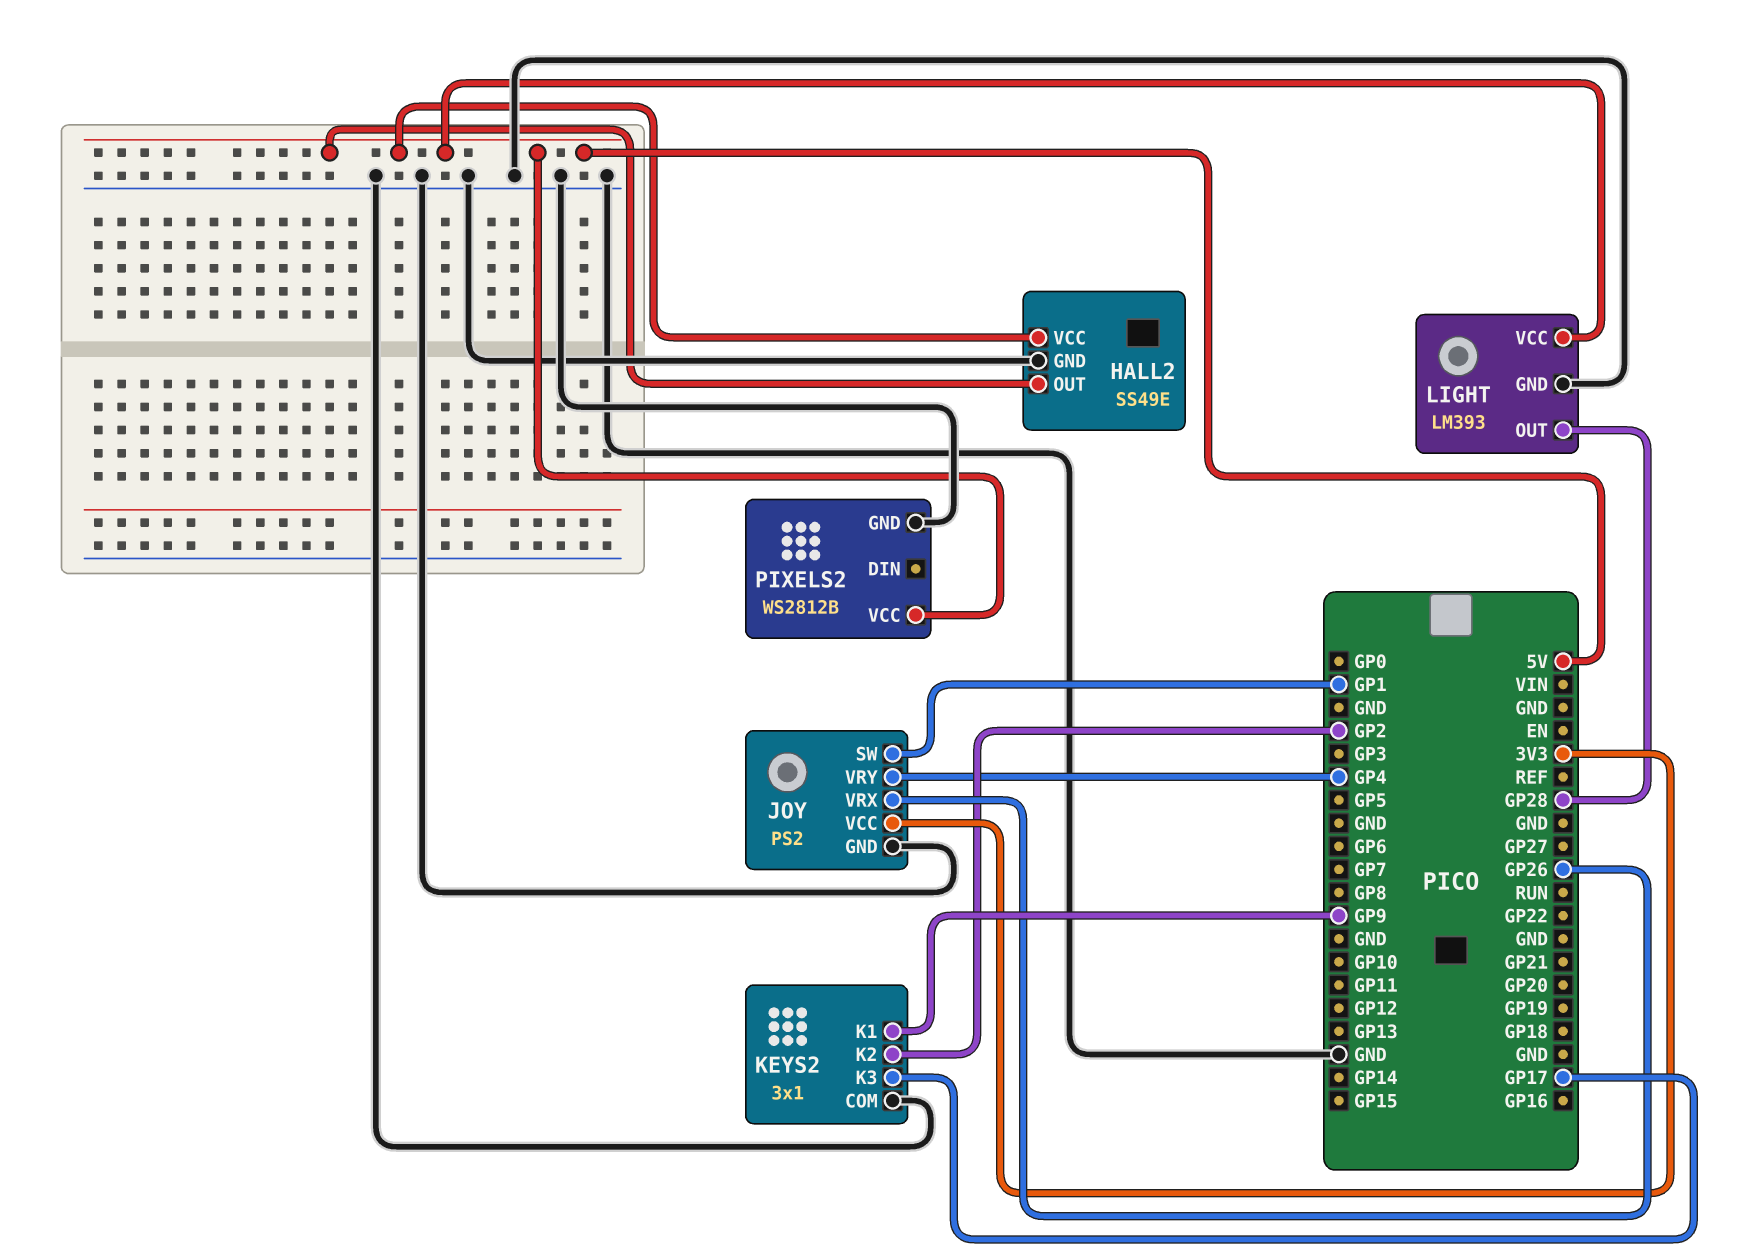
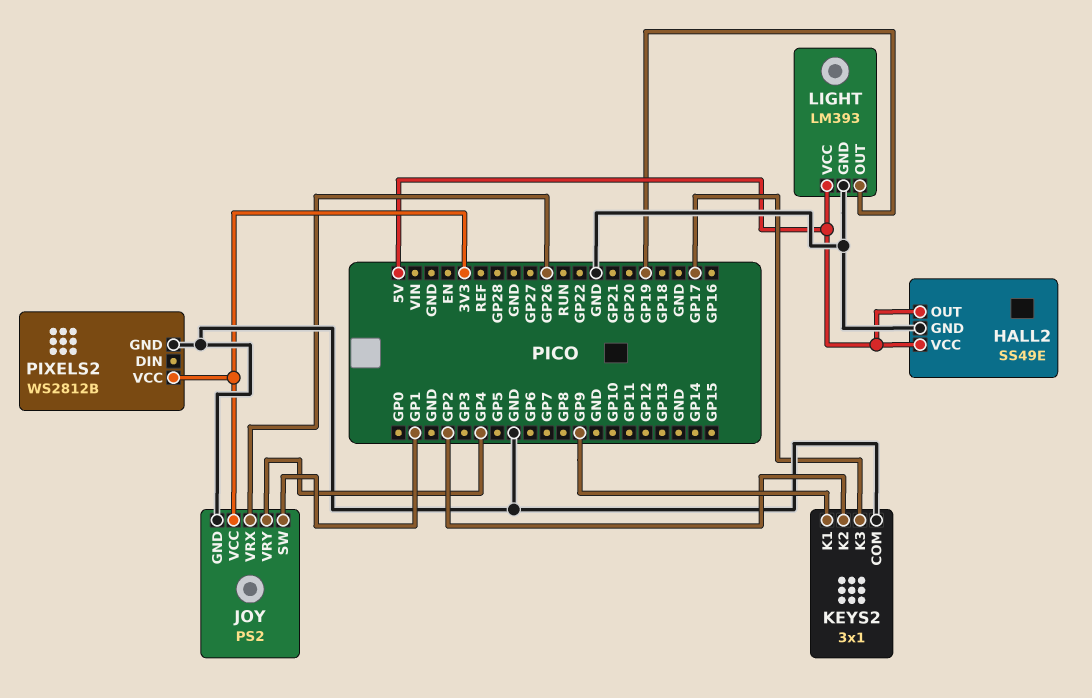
LIGHT pin OUT: GP28 -> GP19
PIXELS2 pin VCC: 5V -> 3V3

